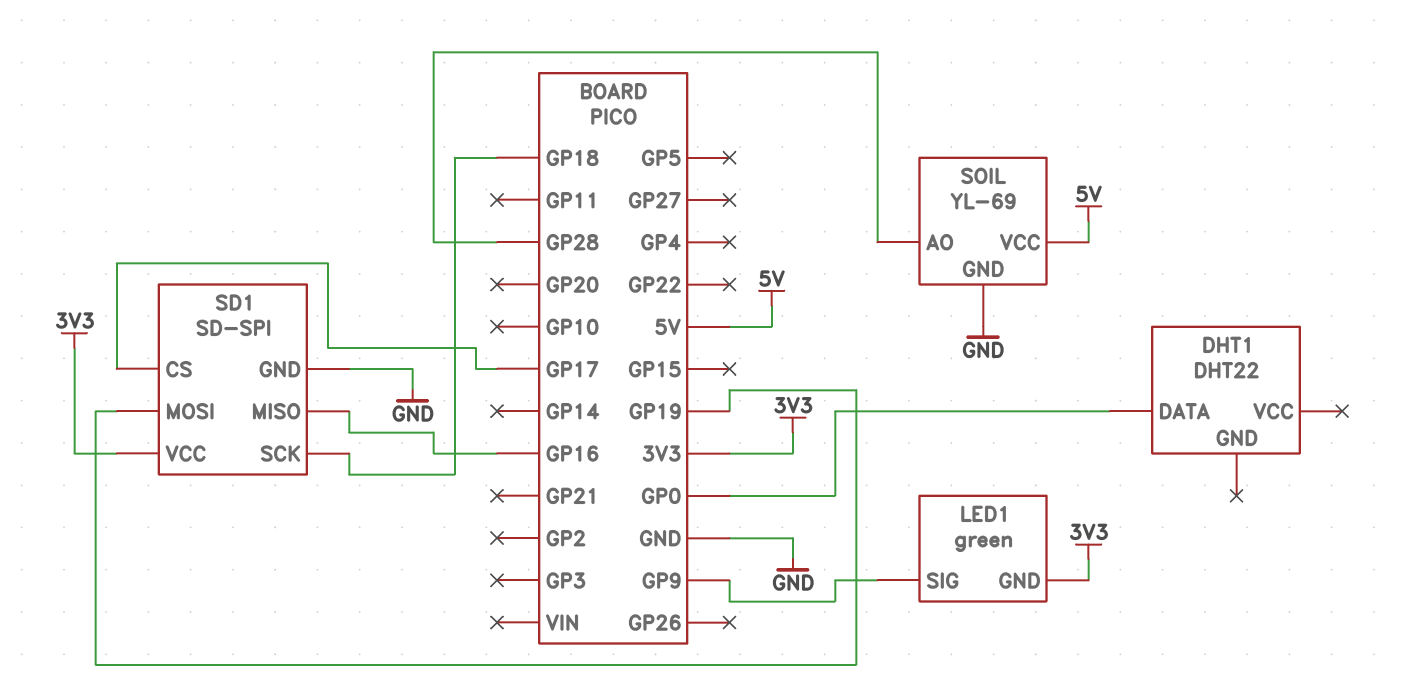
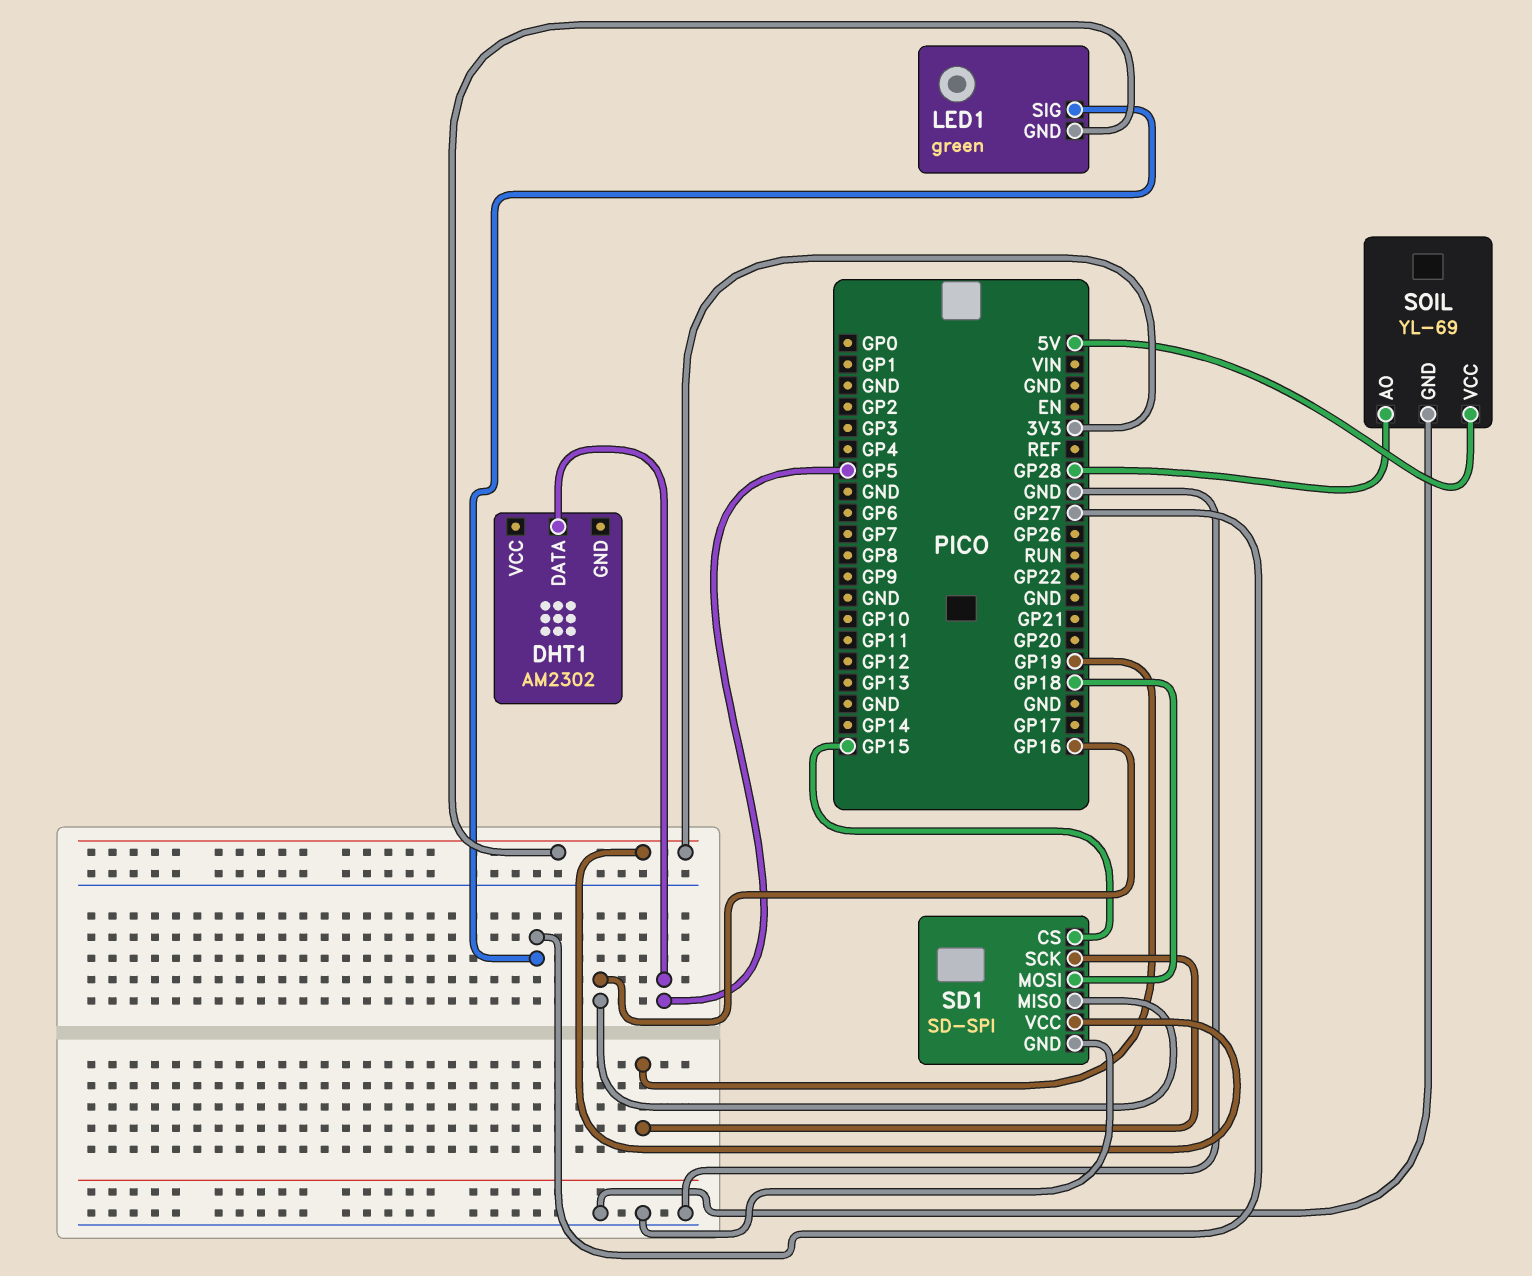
DHT1: DHT22 -> AM2302
DHT1 pin DATA: GP0 -> GP5
LED1 pin SIG: GP9 -> GP27
SD1 pin CS: GP17 -> GP15
SD1 pin MOSI: GP19 -> GP18
SD1 pin SCK: GP18 -> GP19

